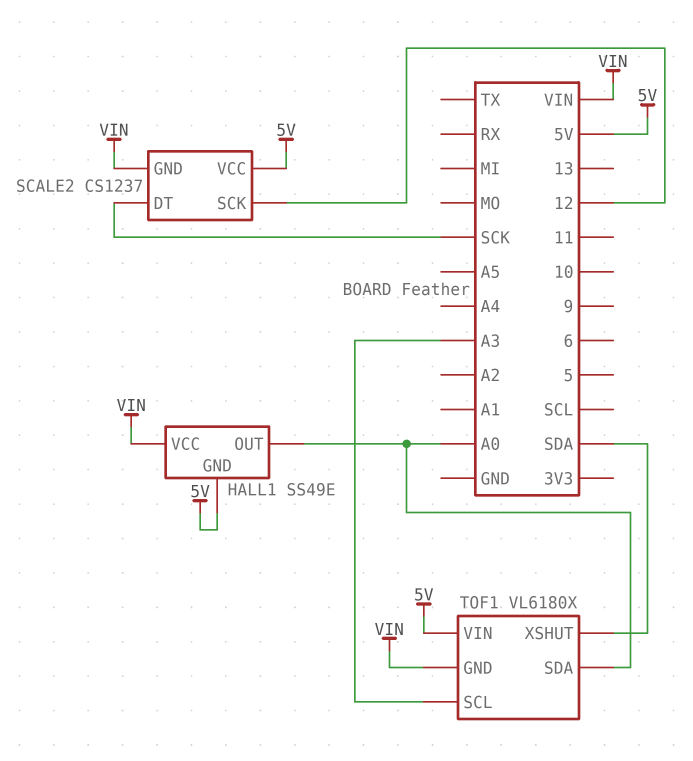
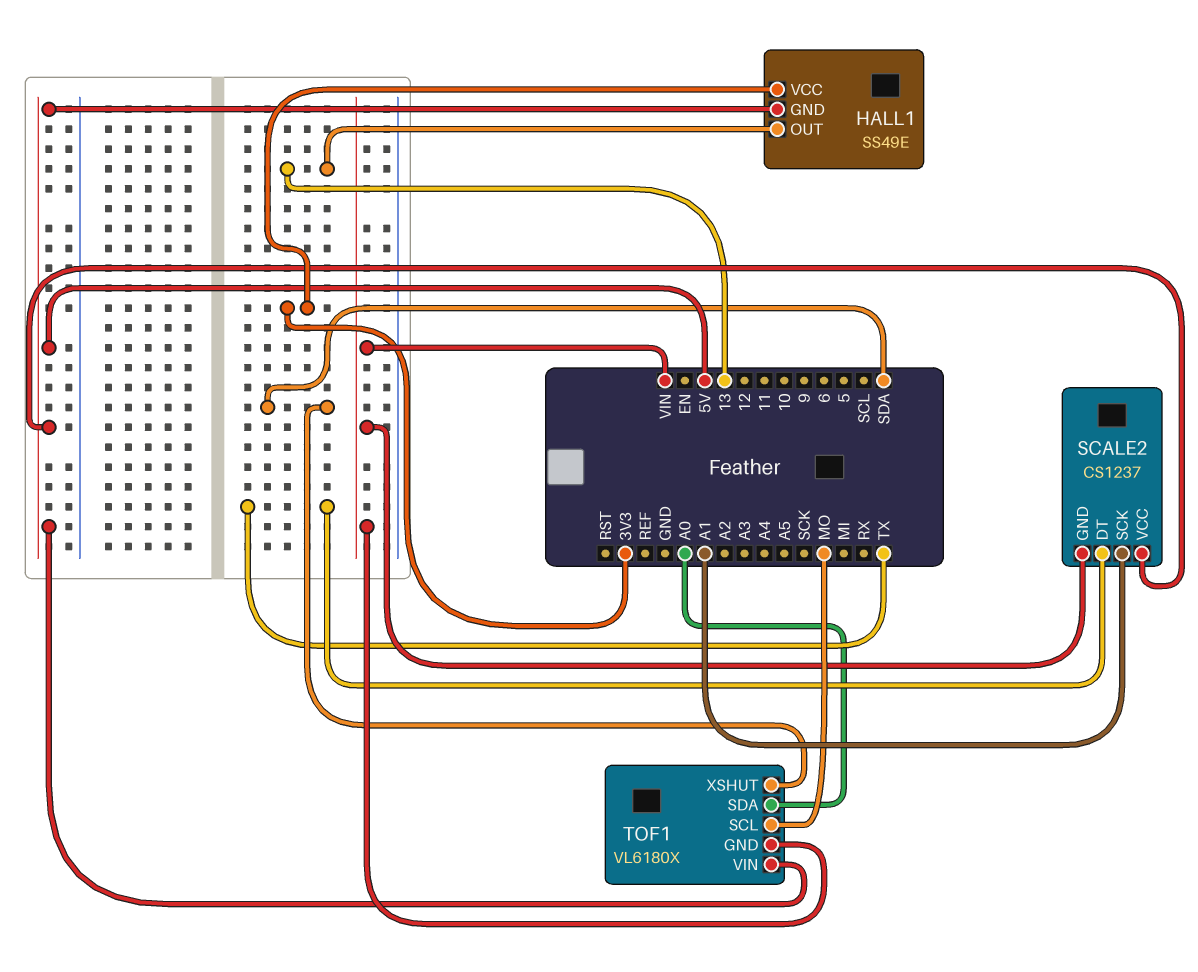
HALL1 pin OUT: A0 -> 13
HALL1 pin VCC: VIN -> 3V3
SCALE2 pin DT: SCK -> TX
SCALE2 pin SCK: 12 -> A1
TOF1 pin SCL: A3 -> MO

